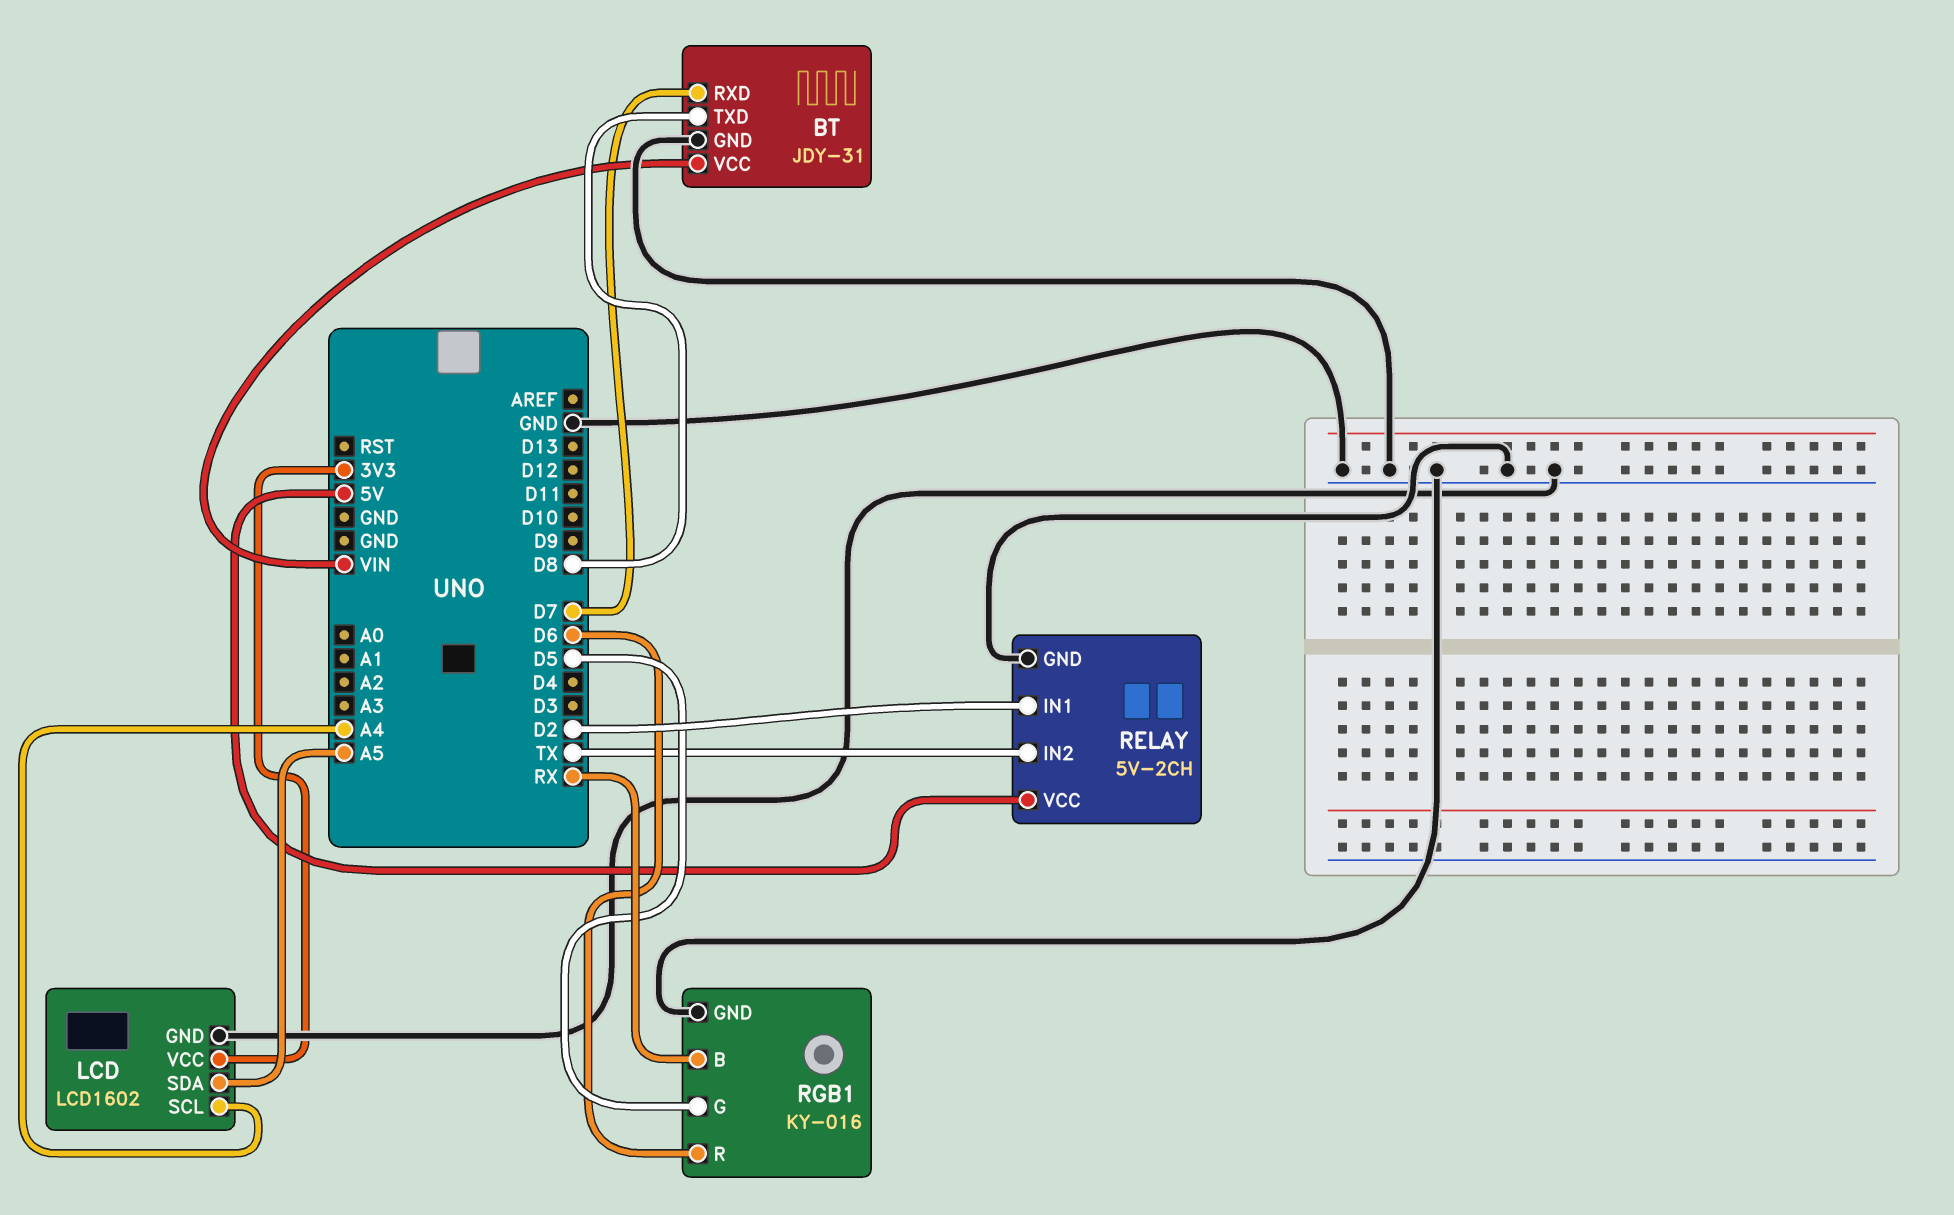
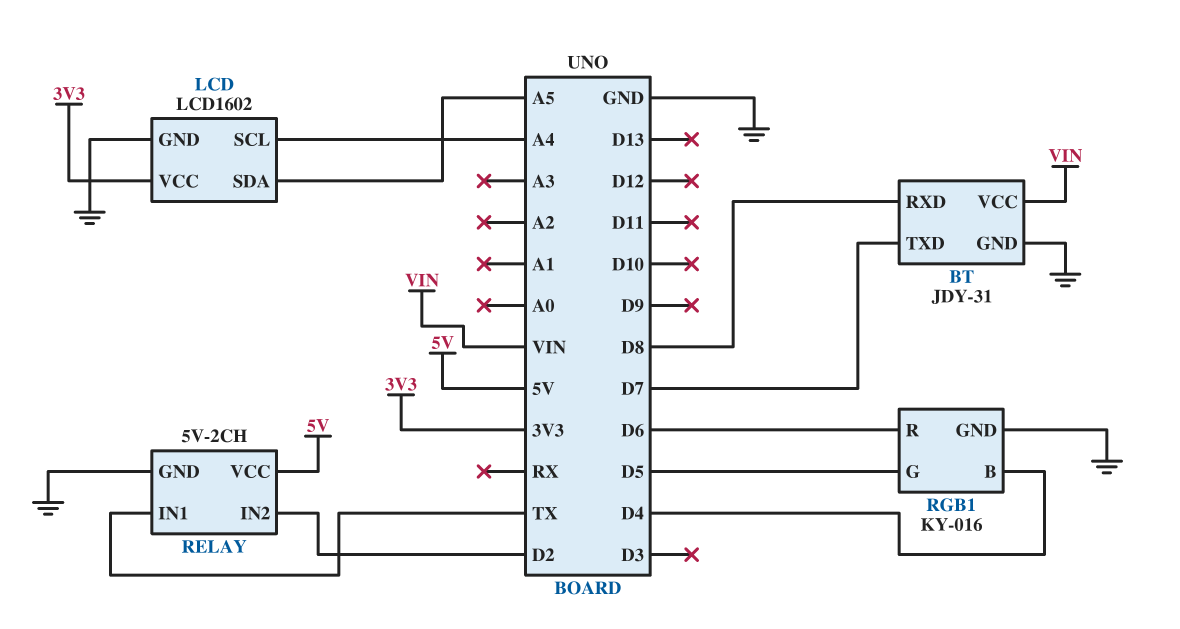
BT pin RXD: D7 -> D8
BT pin TXD: D8 -> D7
RELAY pin IN1: D2 -> TX
RELAY pin IN2: TX -> D2
RGB1 pin B: RX -> D4

